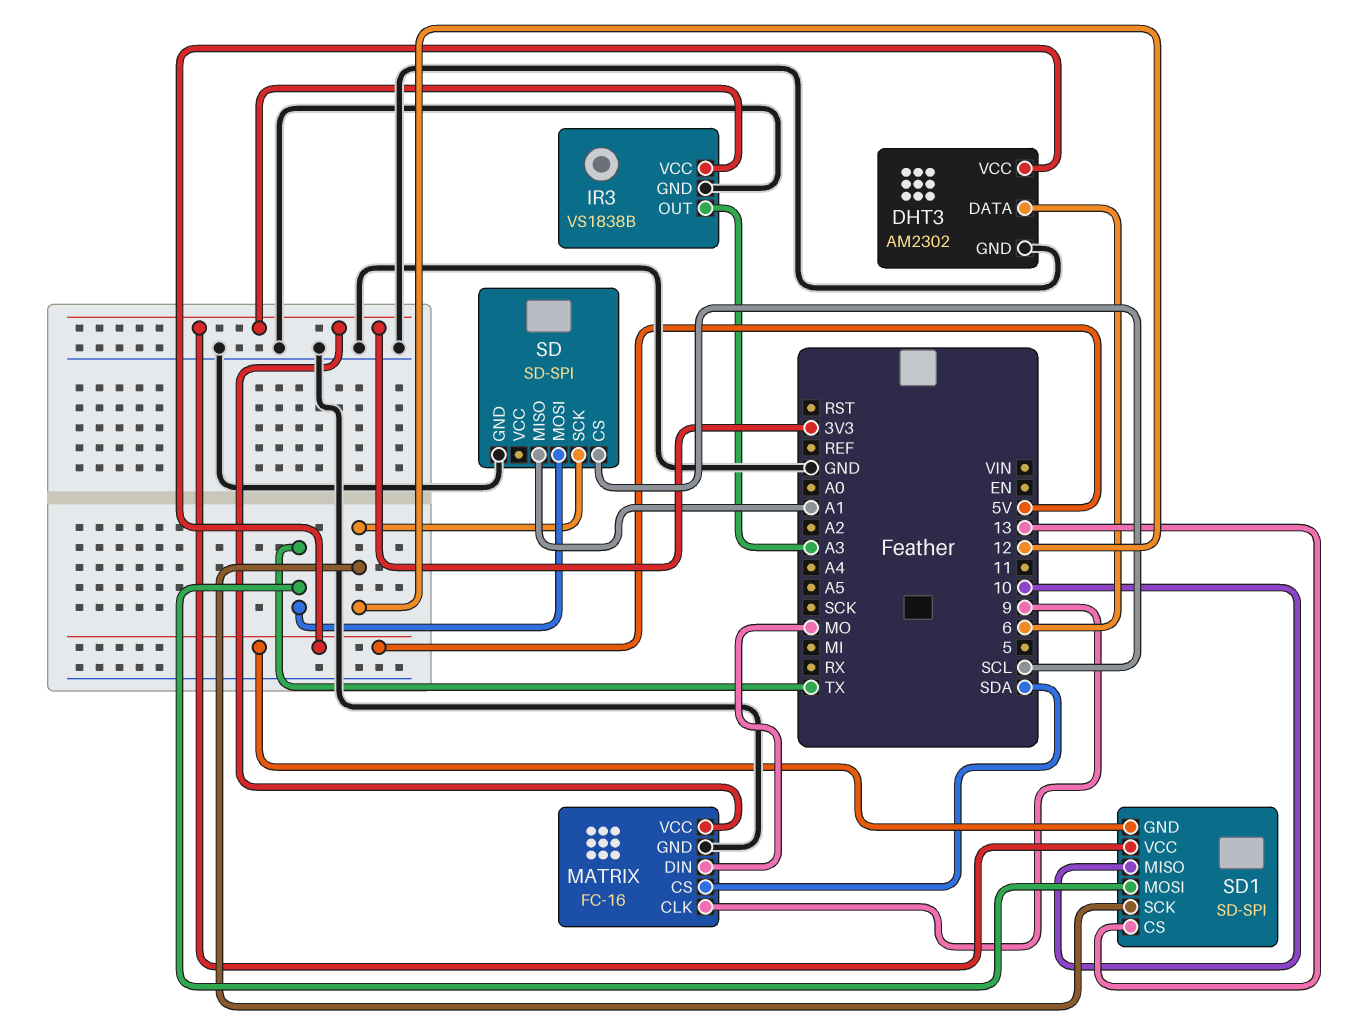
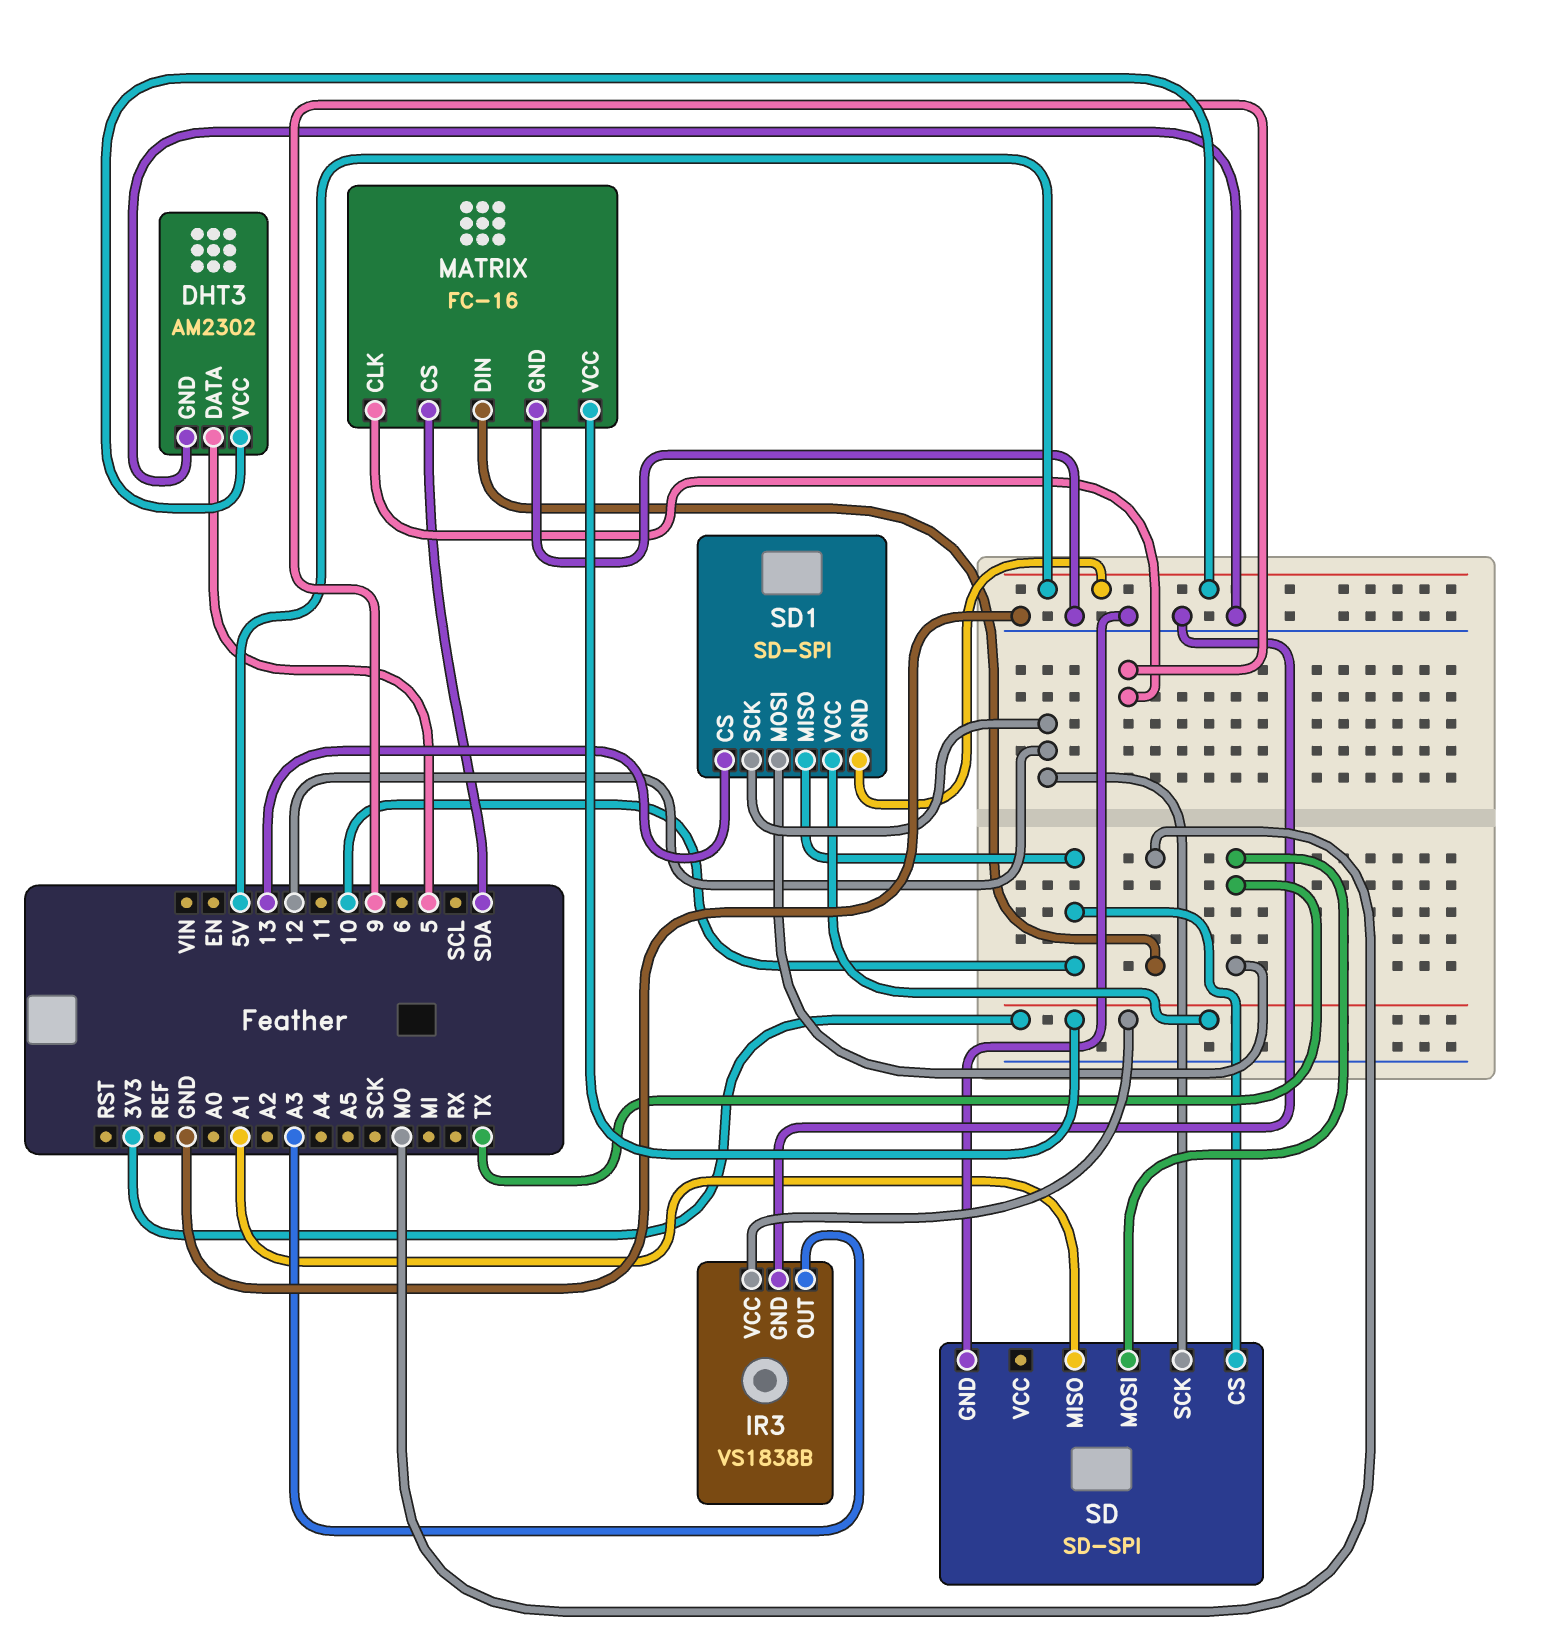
DHT3 pin DATA: 6 -> 5
SD pin CS: SCL -> 10

